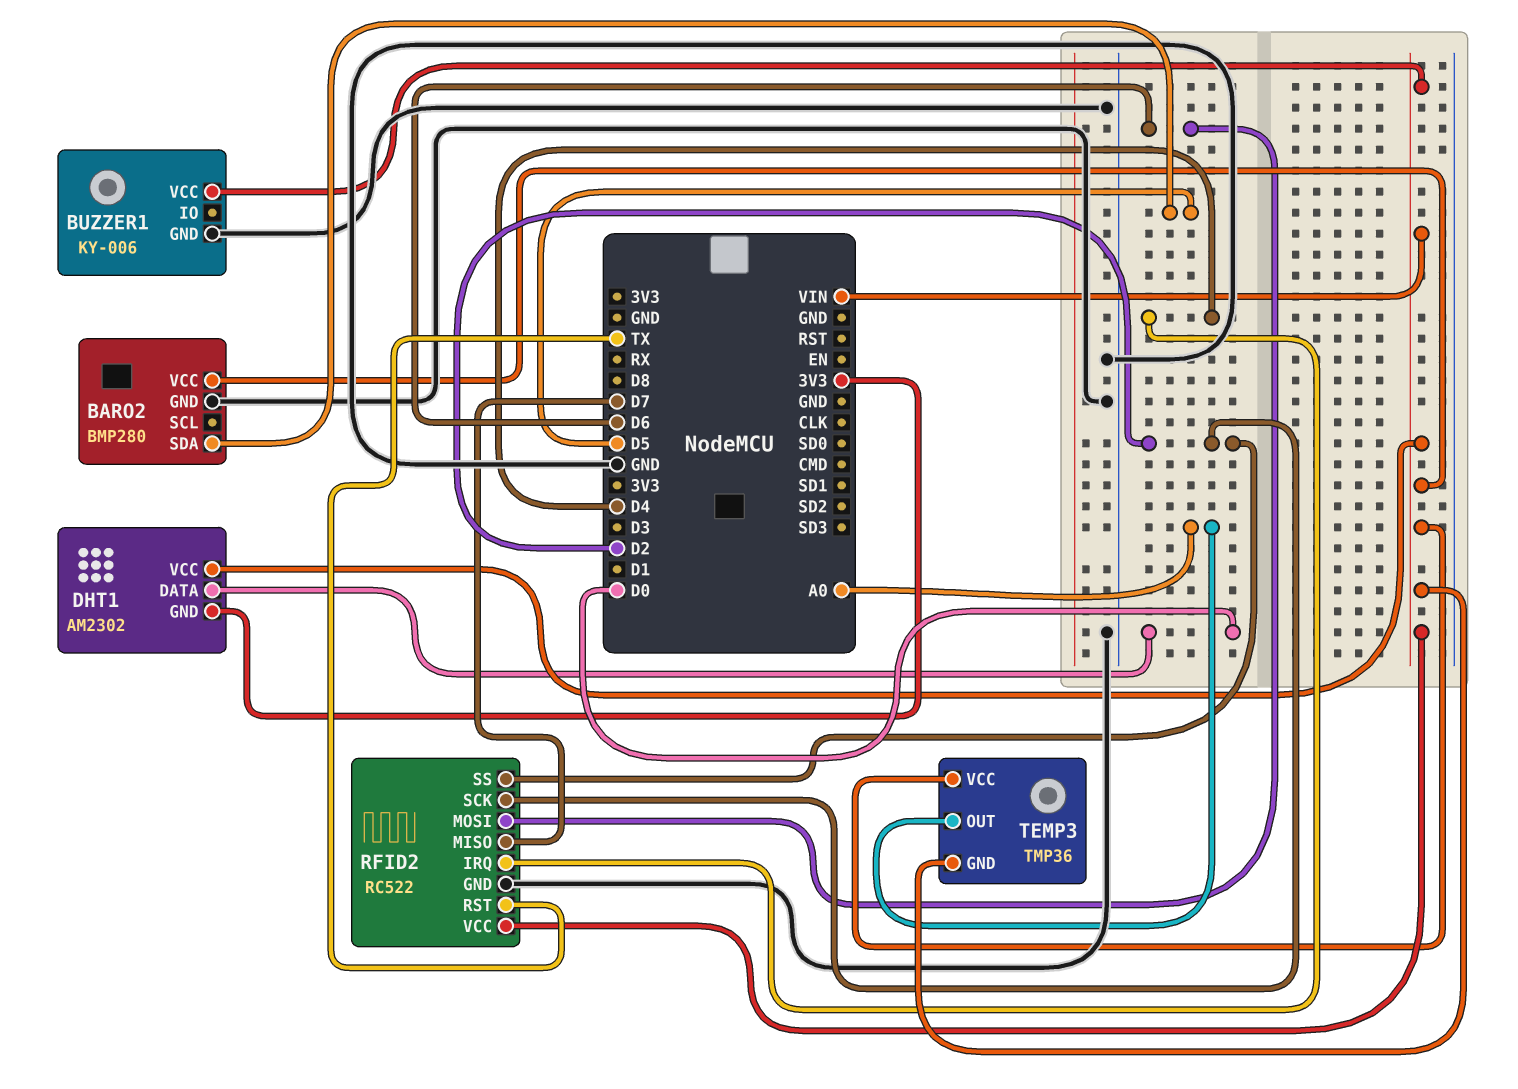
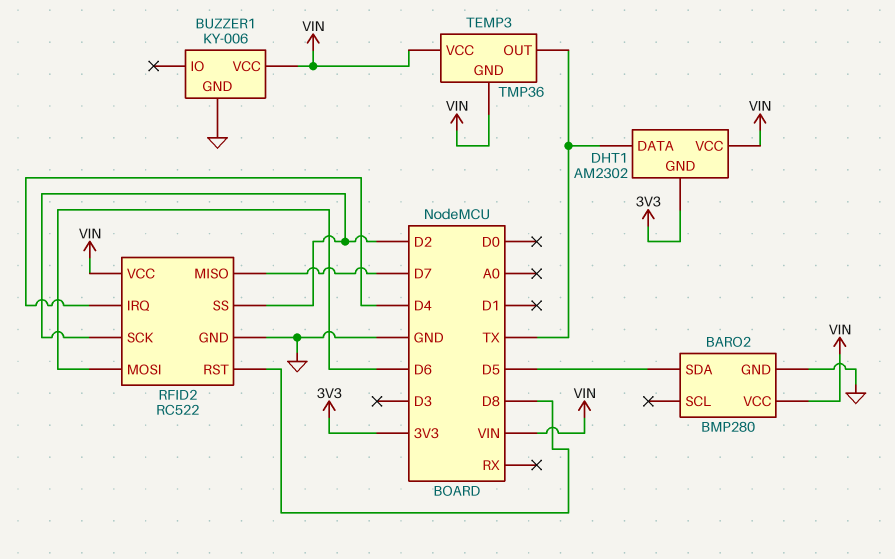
DHT1 pin DATA: D0 -> TX
RFID2 pin RST: TX -> D8
TEMP3 pin OUT: A0 -> TX

